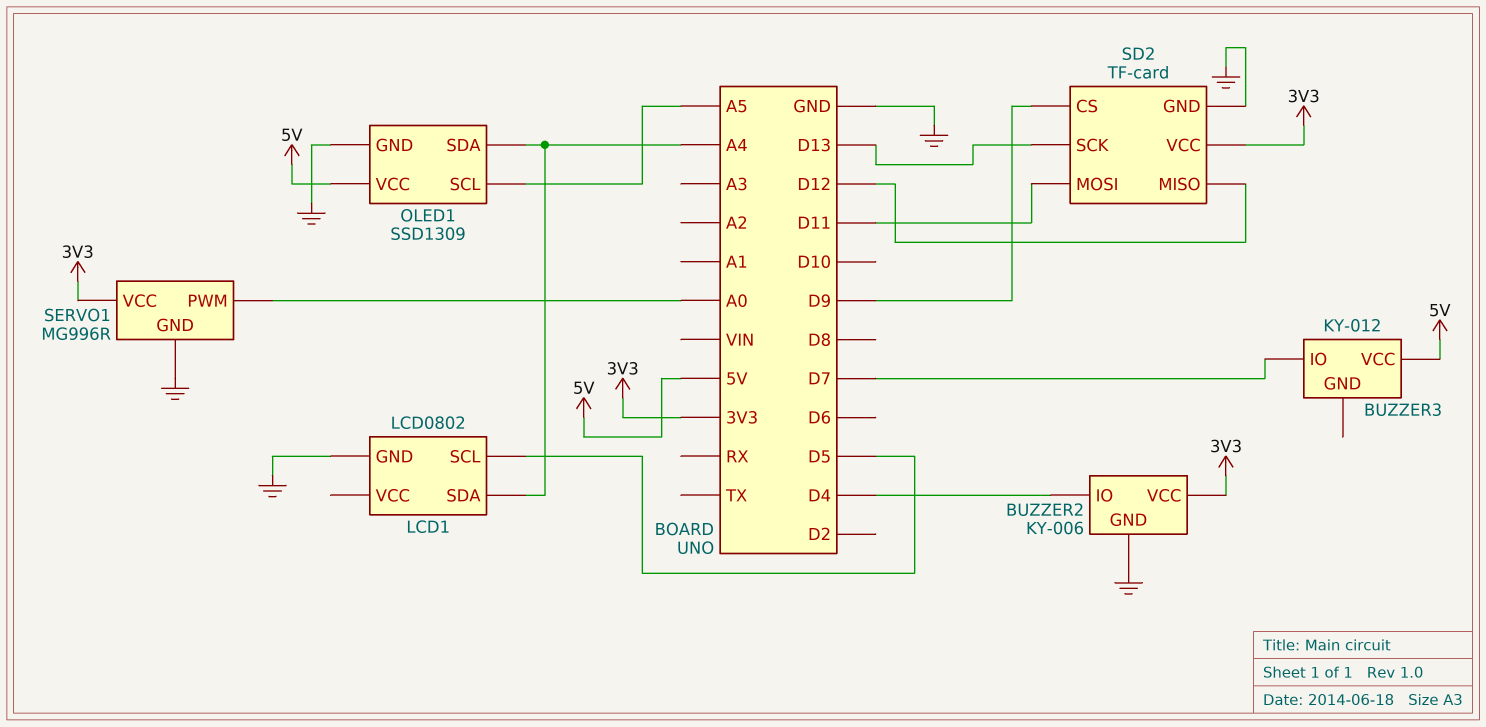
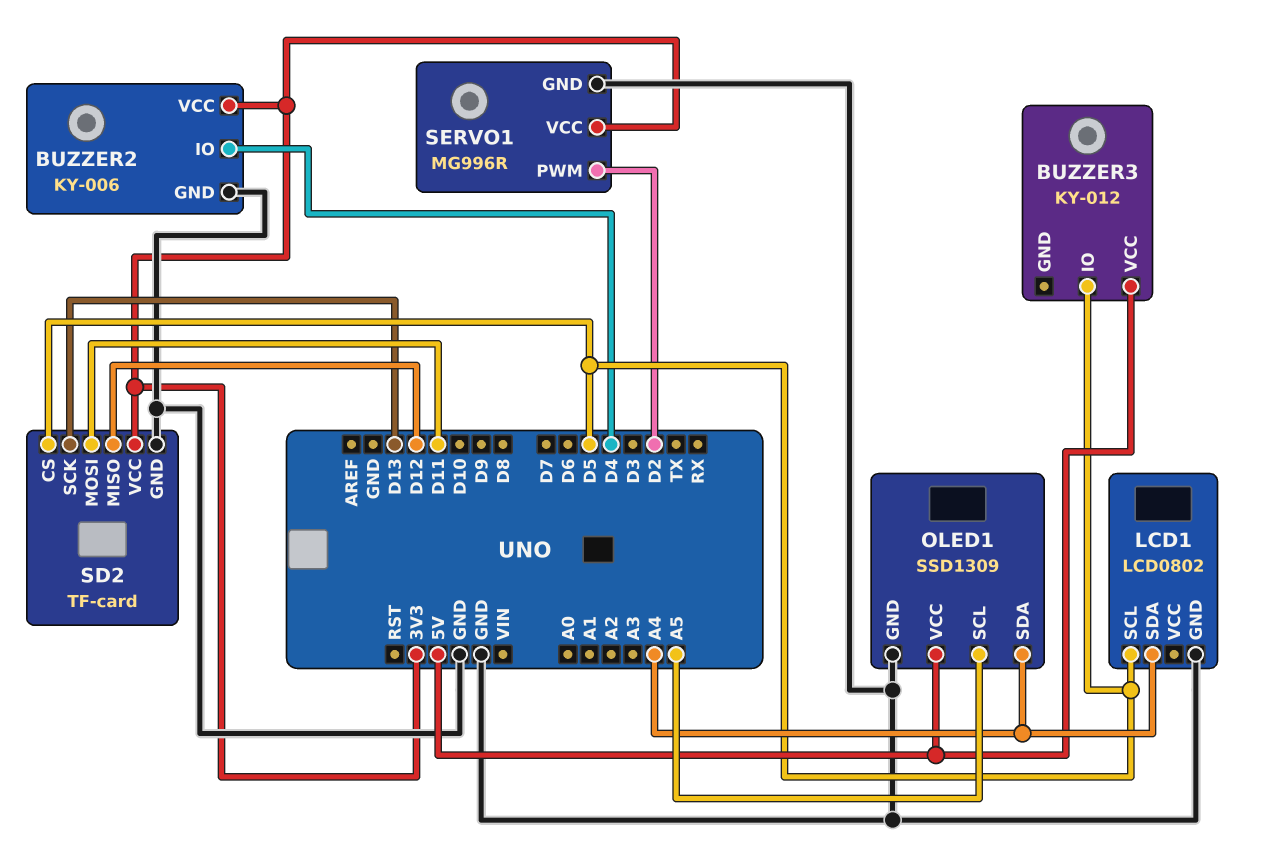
BUZZER3 pin IO: D7 -> D5
SD2 pin CS: D9 -> D5
SERVO1 pin PWM: A0 -> D2

